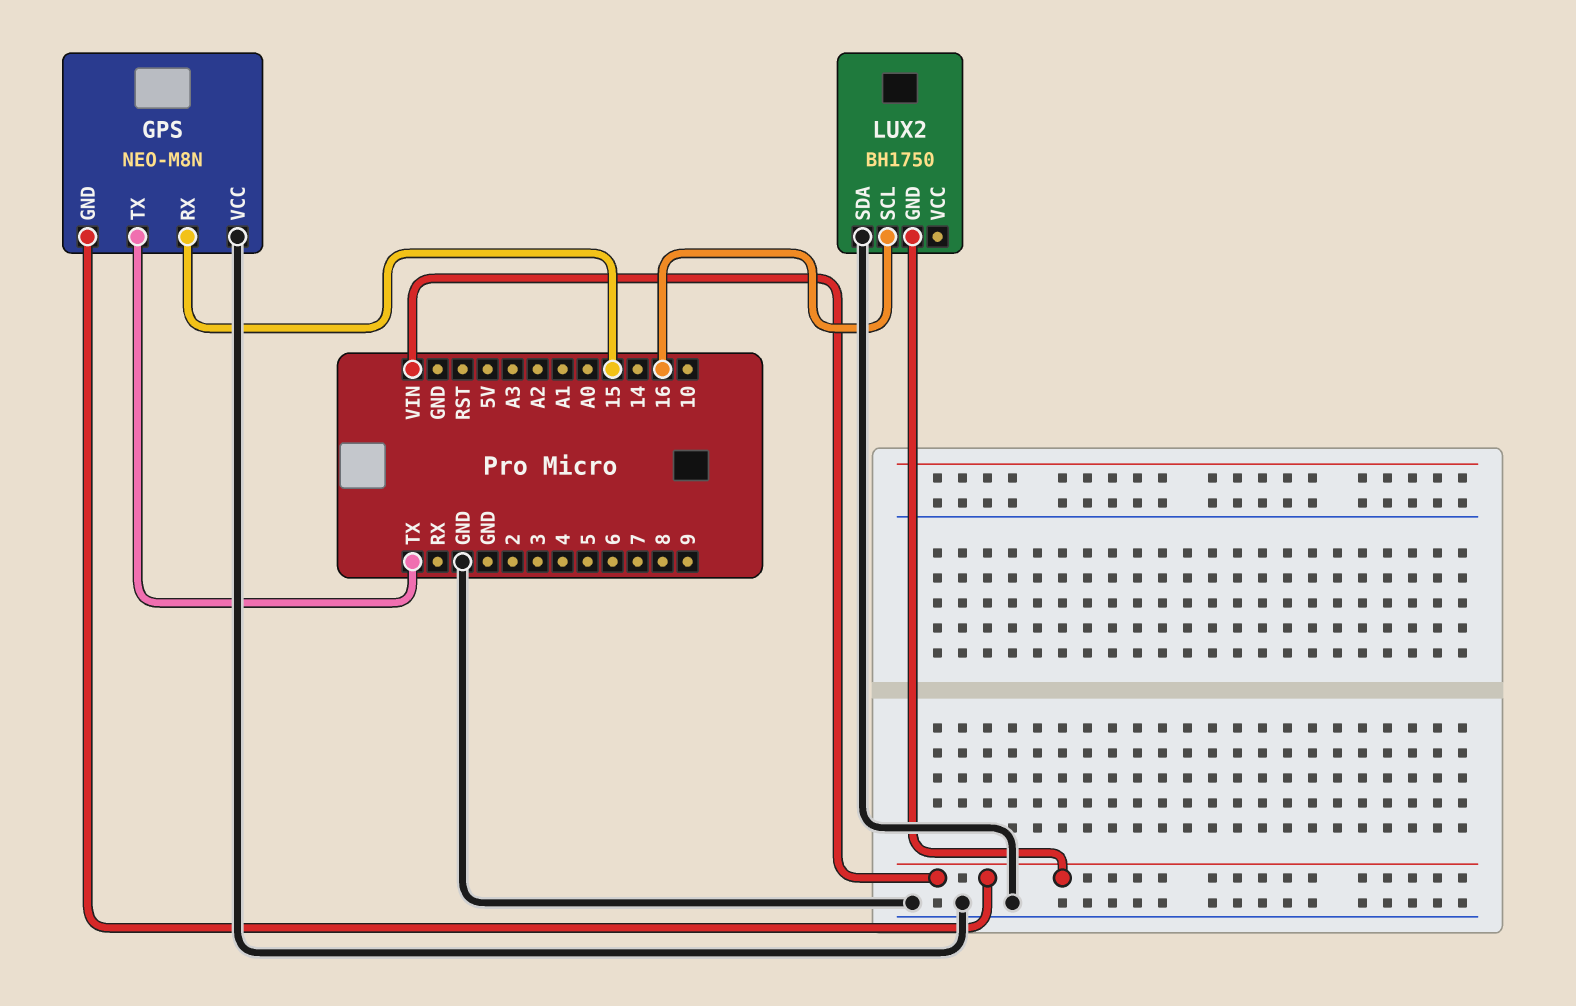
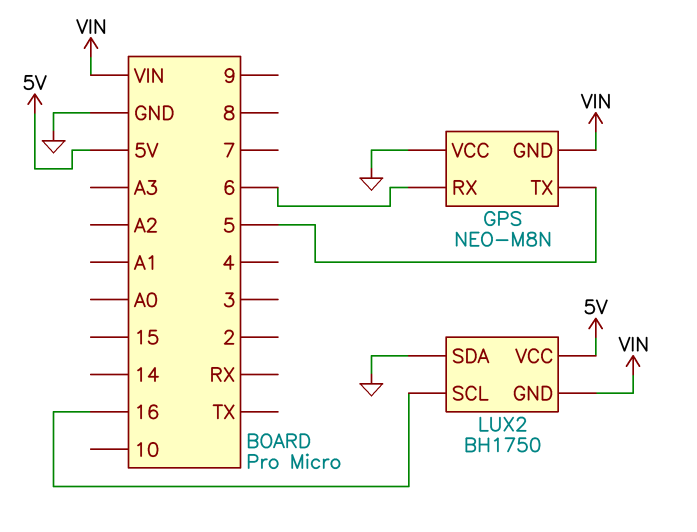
GPS pin RX: 15 -> 6
GPS pin TX: TX -> 5
LUX2 pin VCC: none -> 5V

